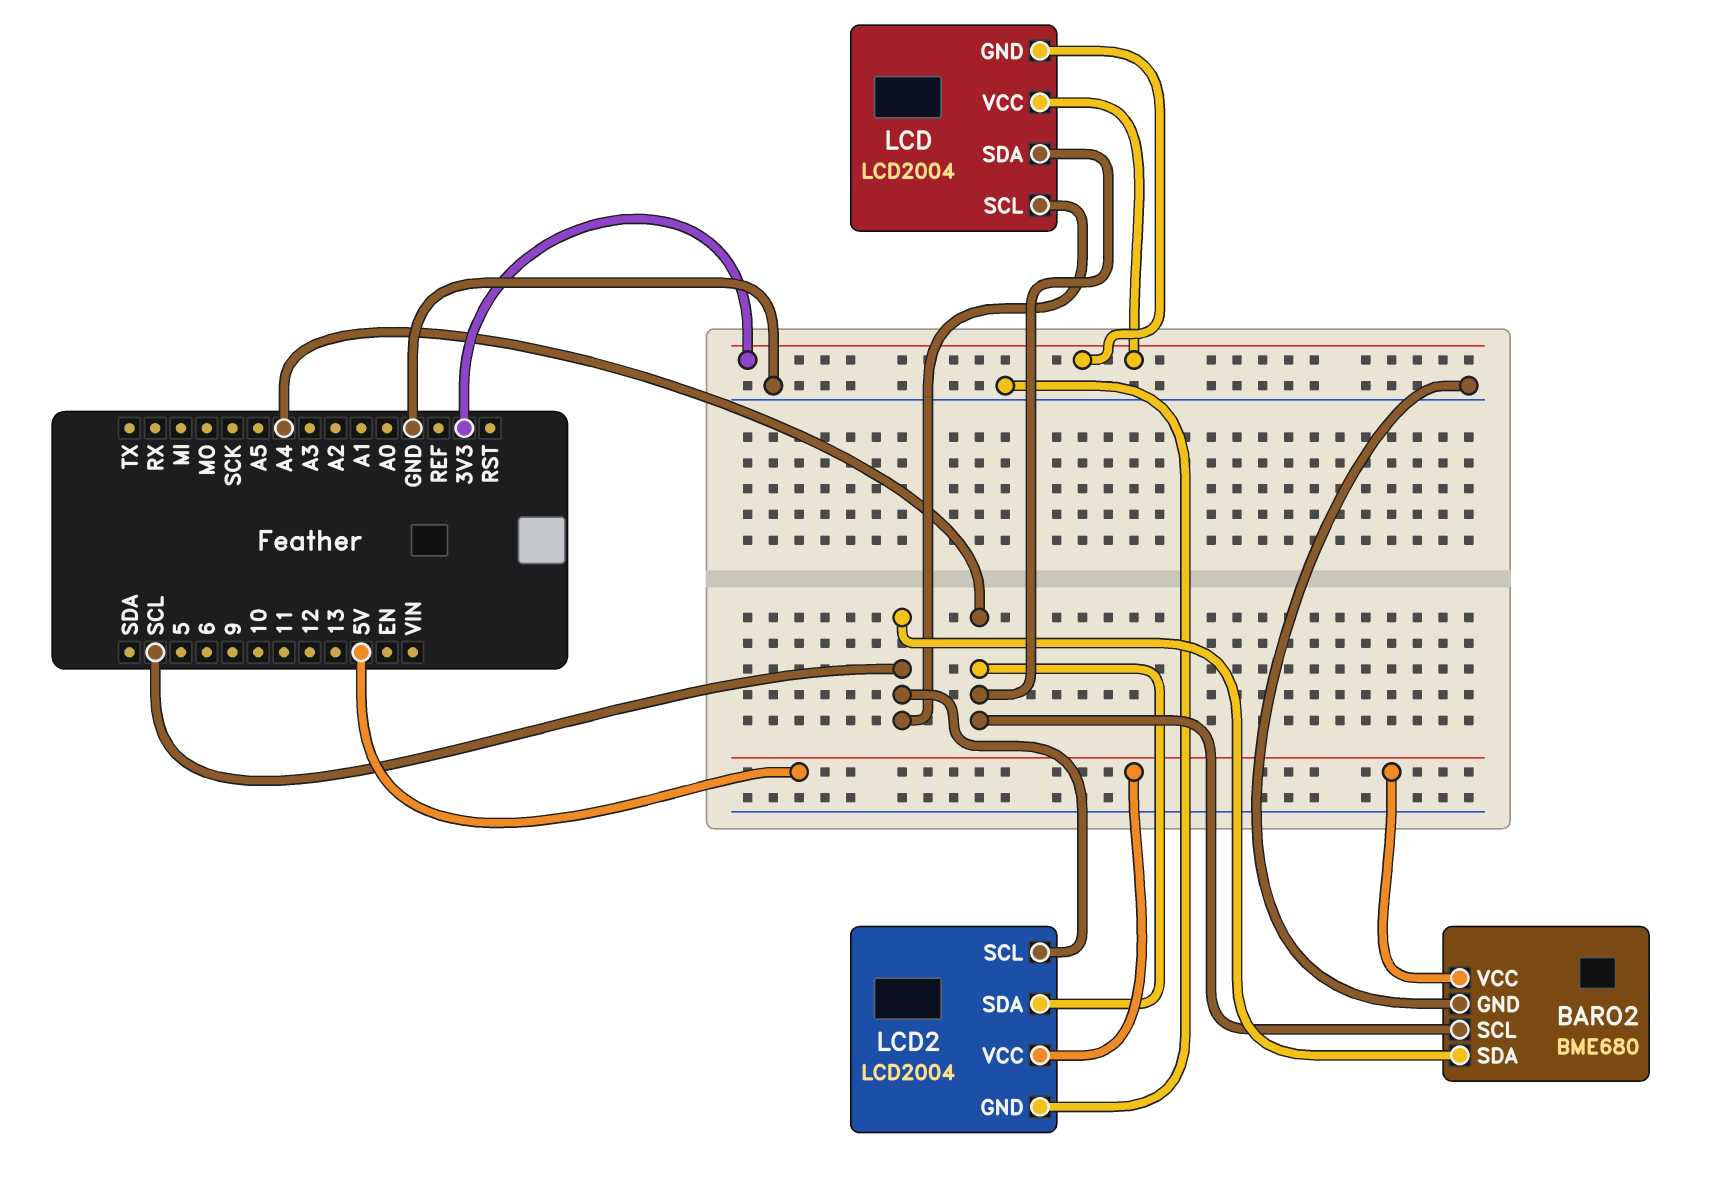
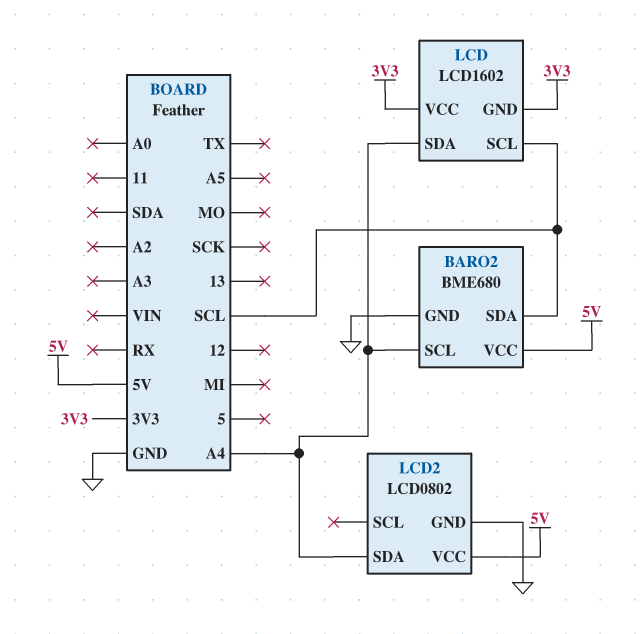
LCD: LCD2004 -> LCD1602
LCD2: LCD2004 -> LCD0802
LCD2 pin SCL: SCL -> none

